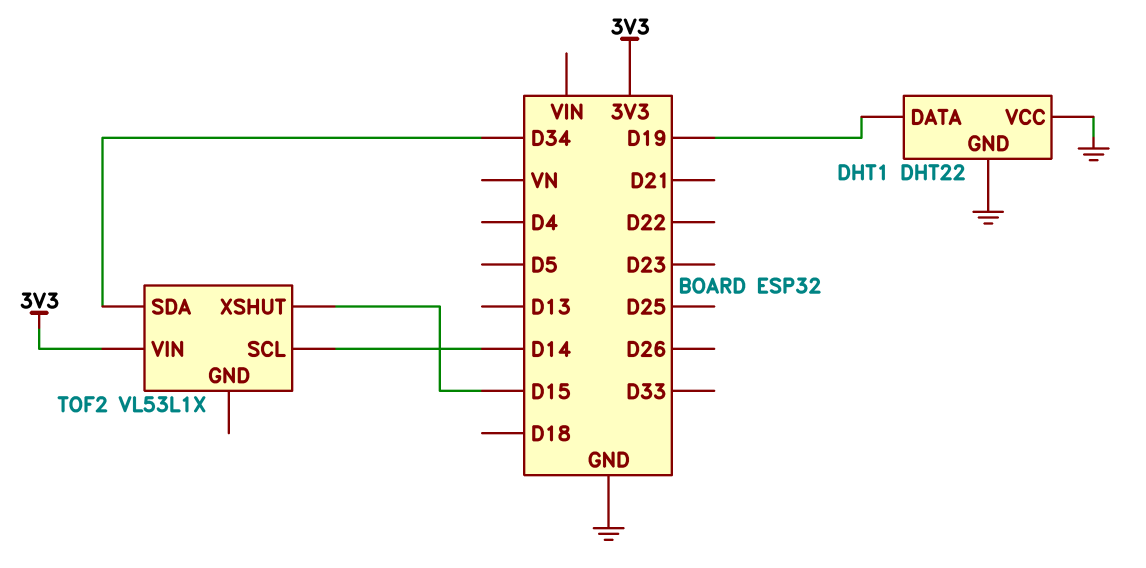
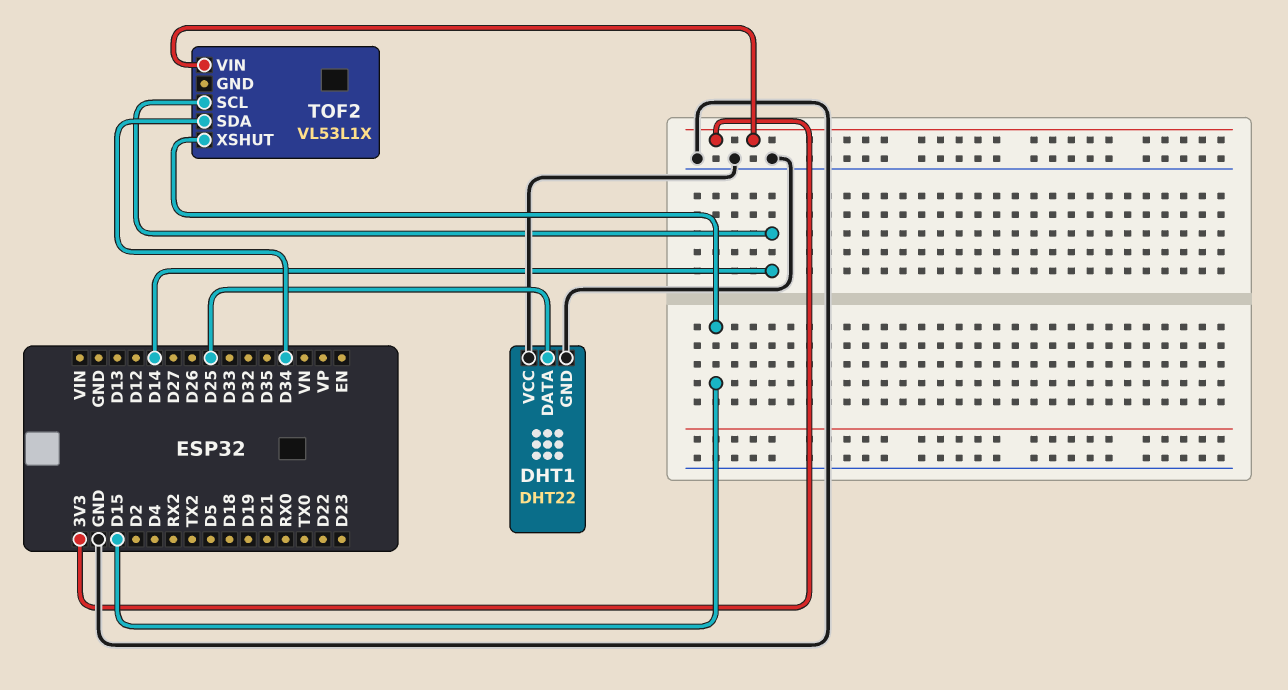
DHT1 pin DATA: D19 -> D25

